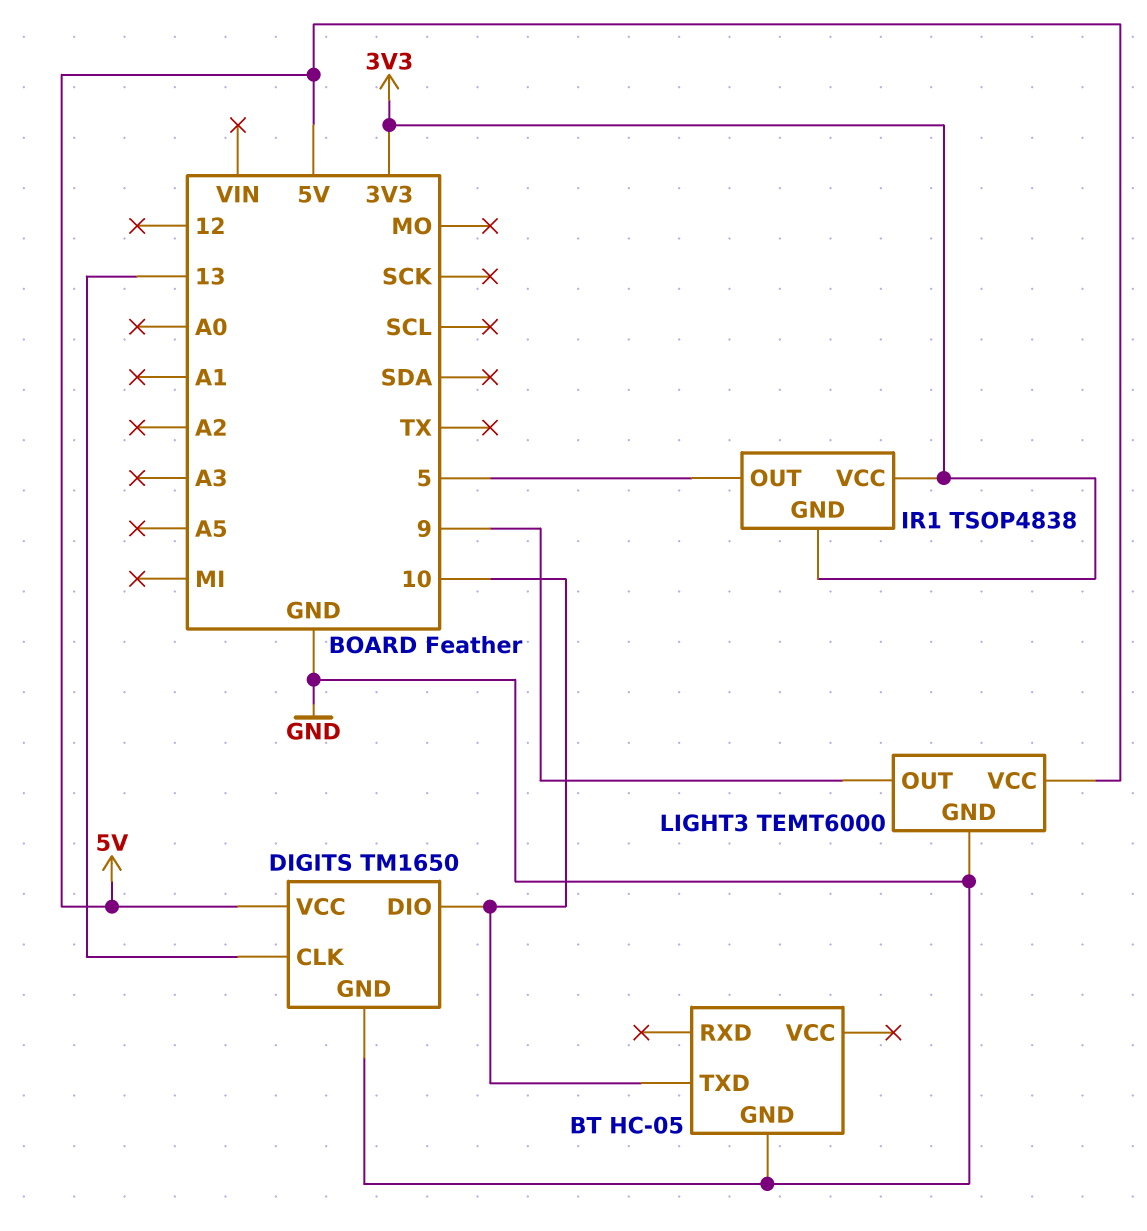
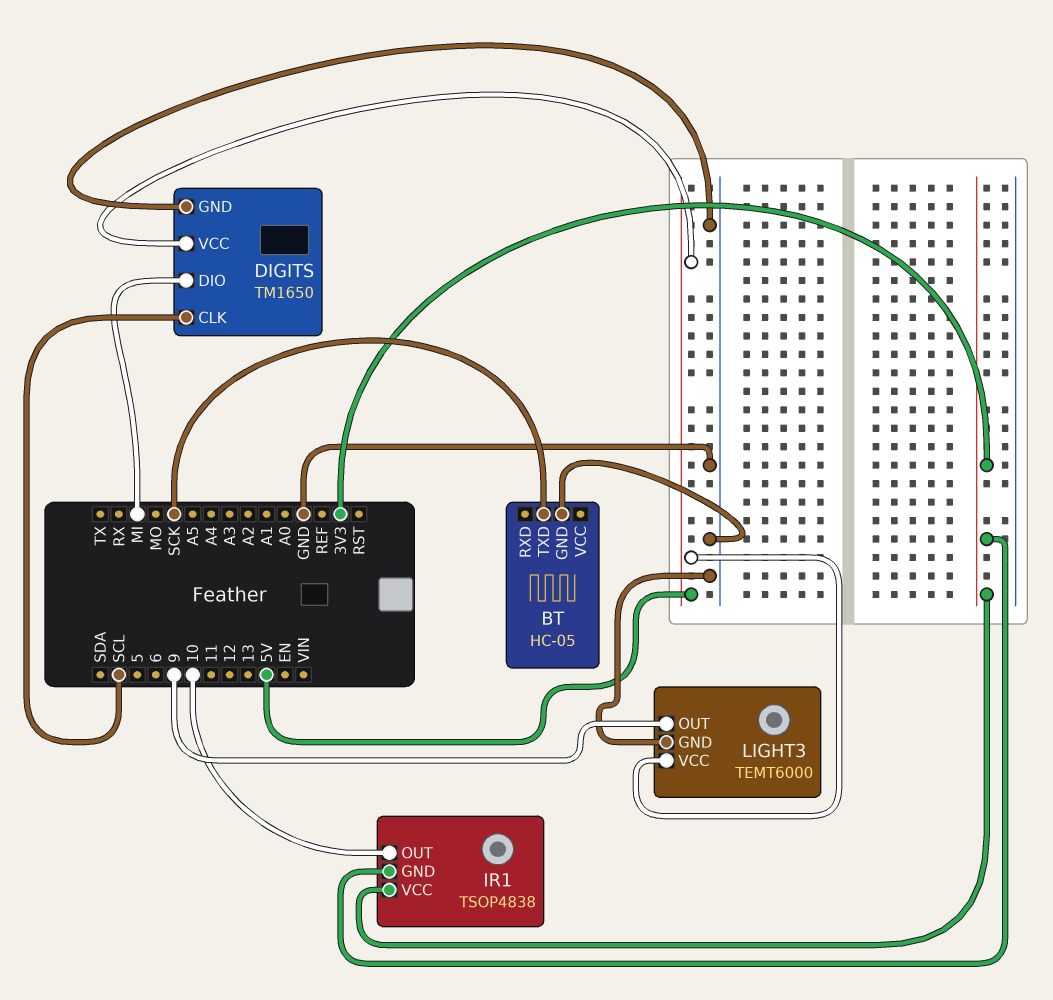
BT pin TXD: 10 -> SCK
DIGITS pin CLK: 13 -> SCL
DIGITS pin DIO: 10 -> MI
IR1 pin OUT: 5 -> 10

